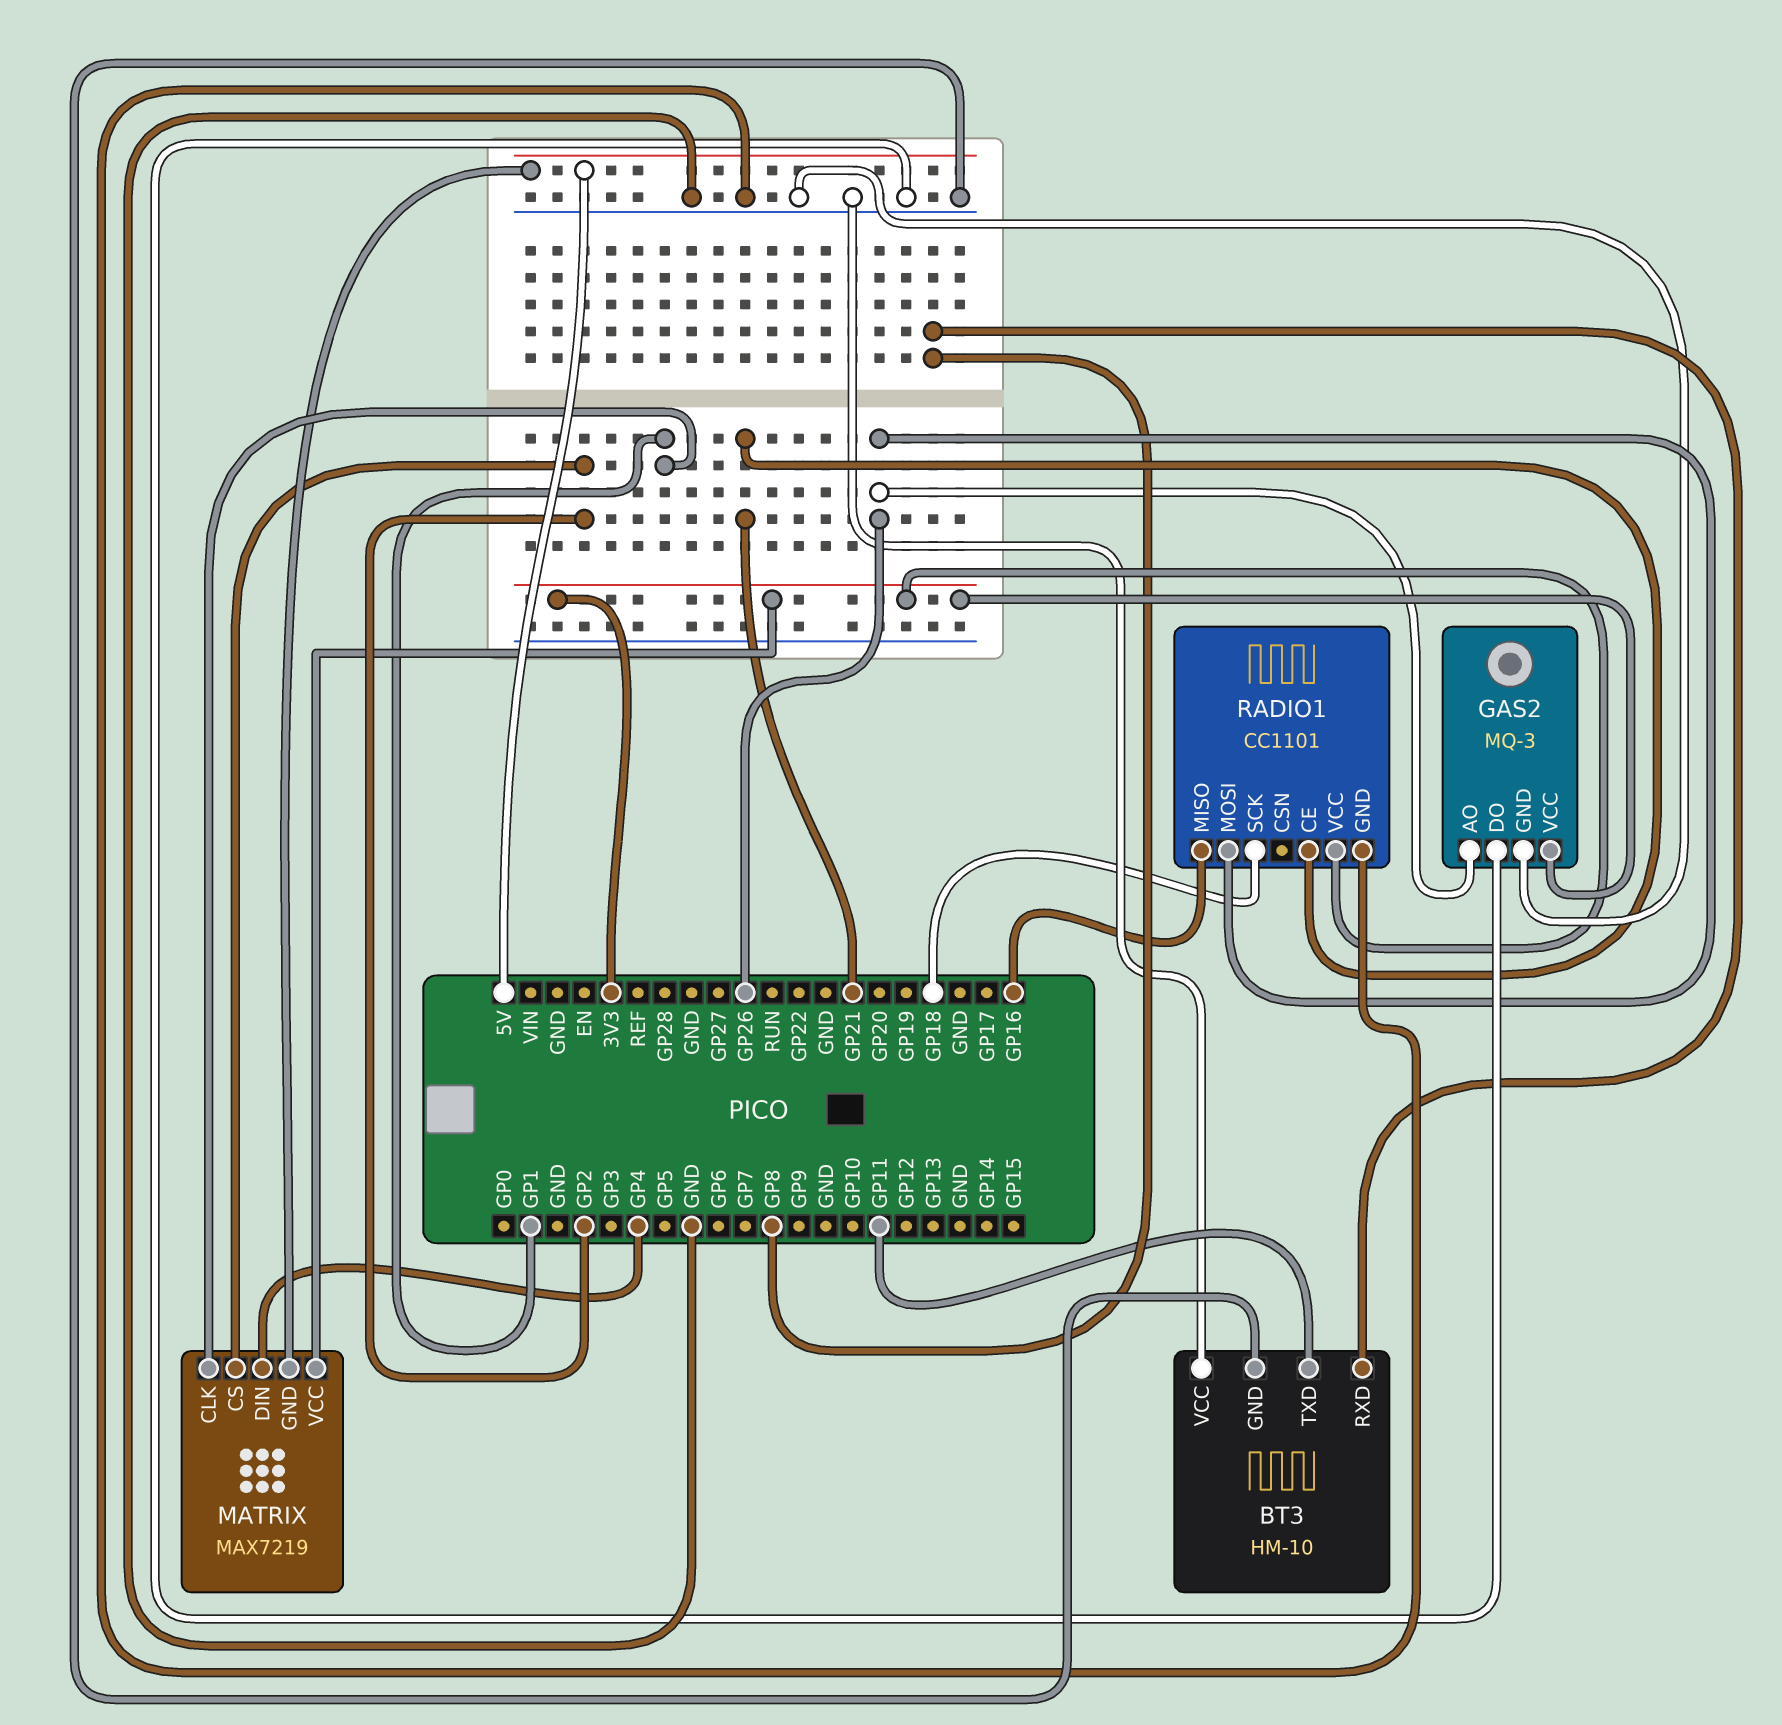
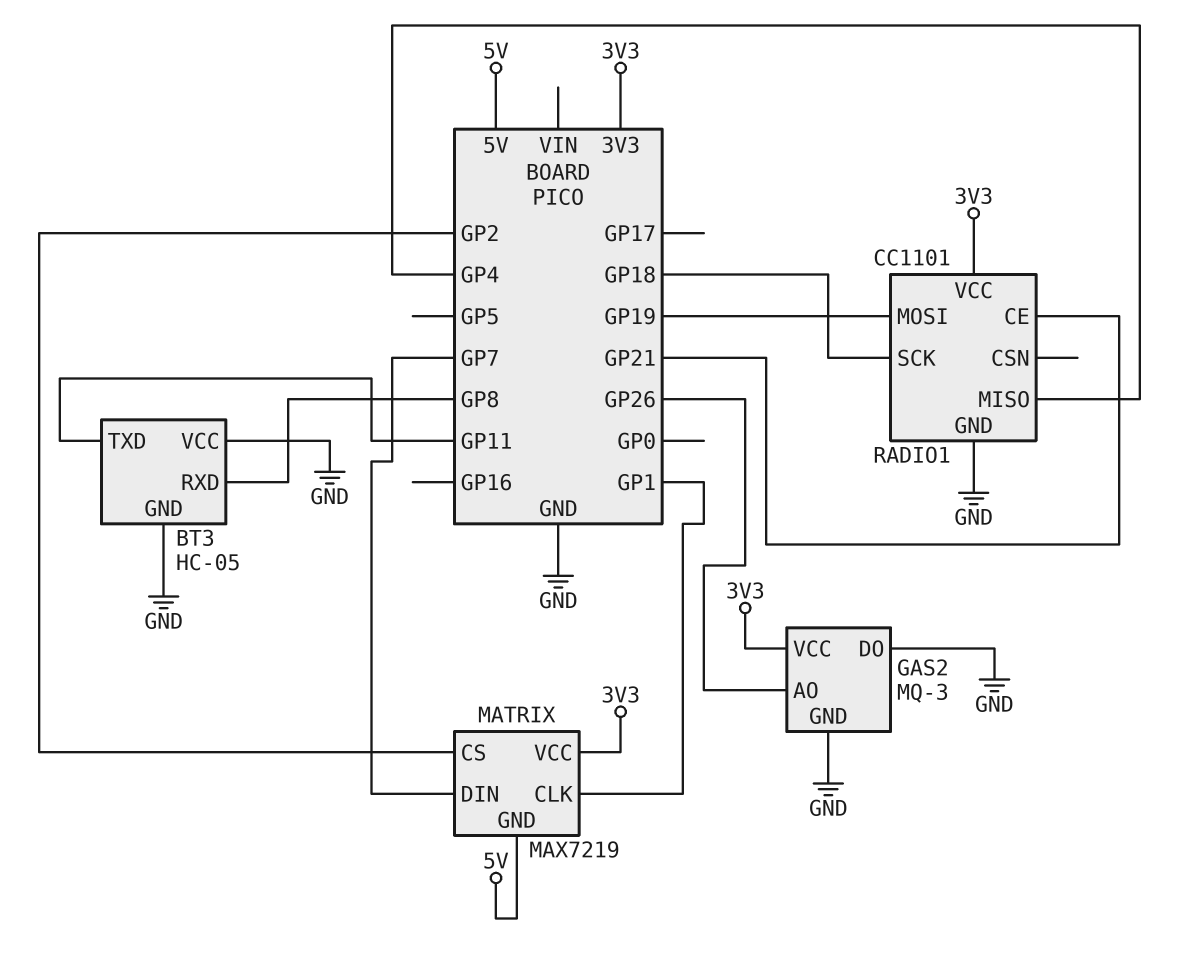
BT3: HM-10 -> HC-05
MATRIX pin DIN: GP4 -> GP7
RADIO1 pin MISO: GP16 -> GP4
RADIO1 pin MOSI: GP26 -> GP19

